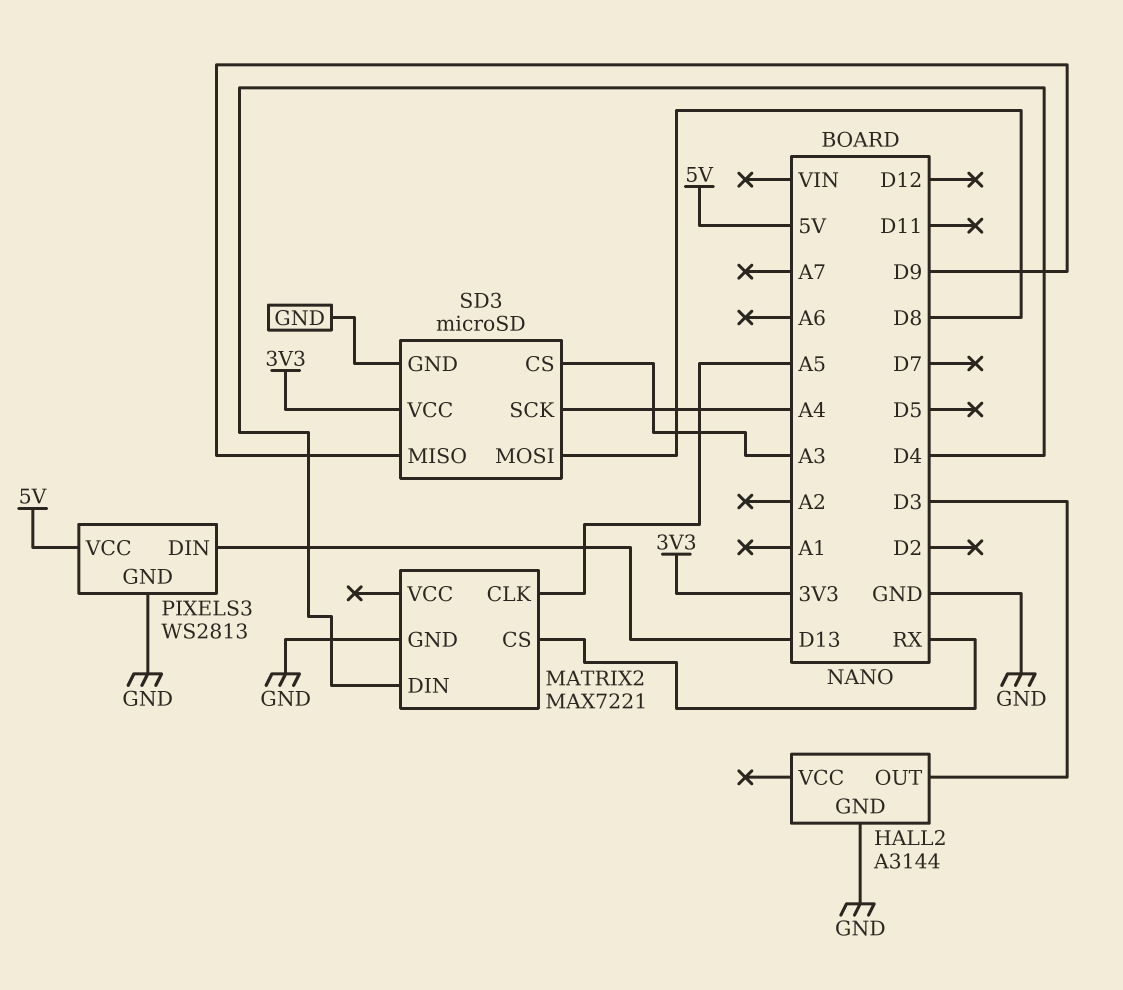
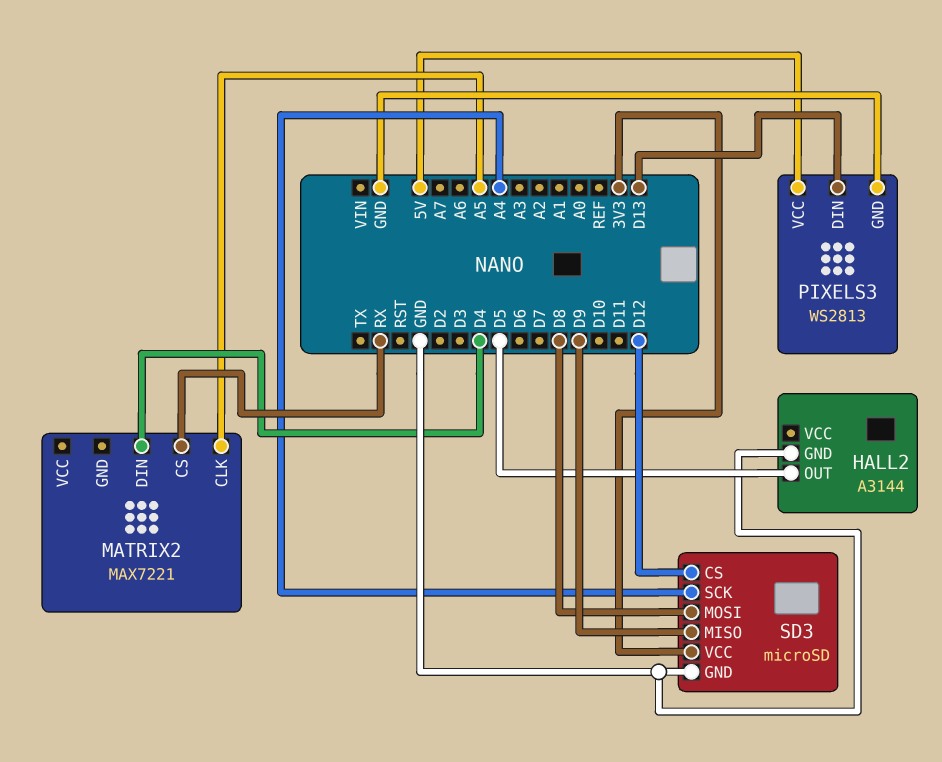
HALL2 pin OUT: D3 -> D5
MATRIX2 pin GND: GND -> none
SD3 pin CS: A3 -> D12

